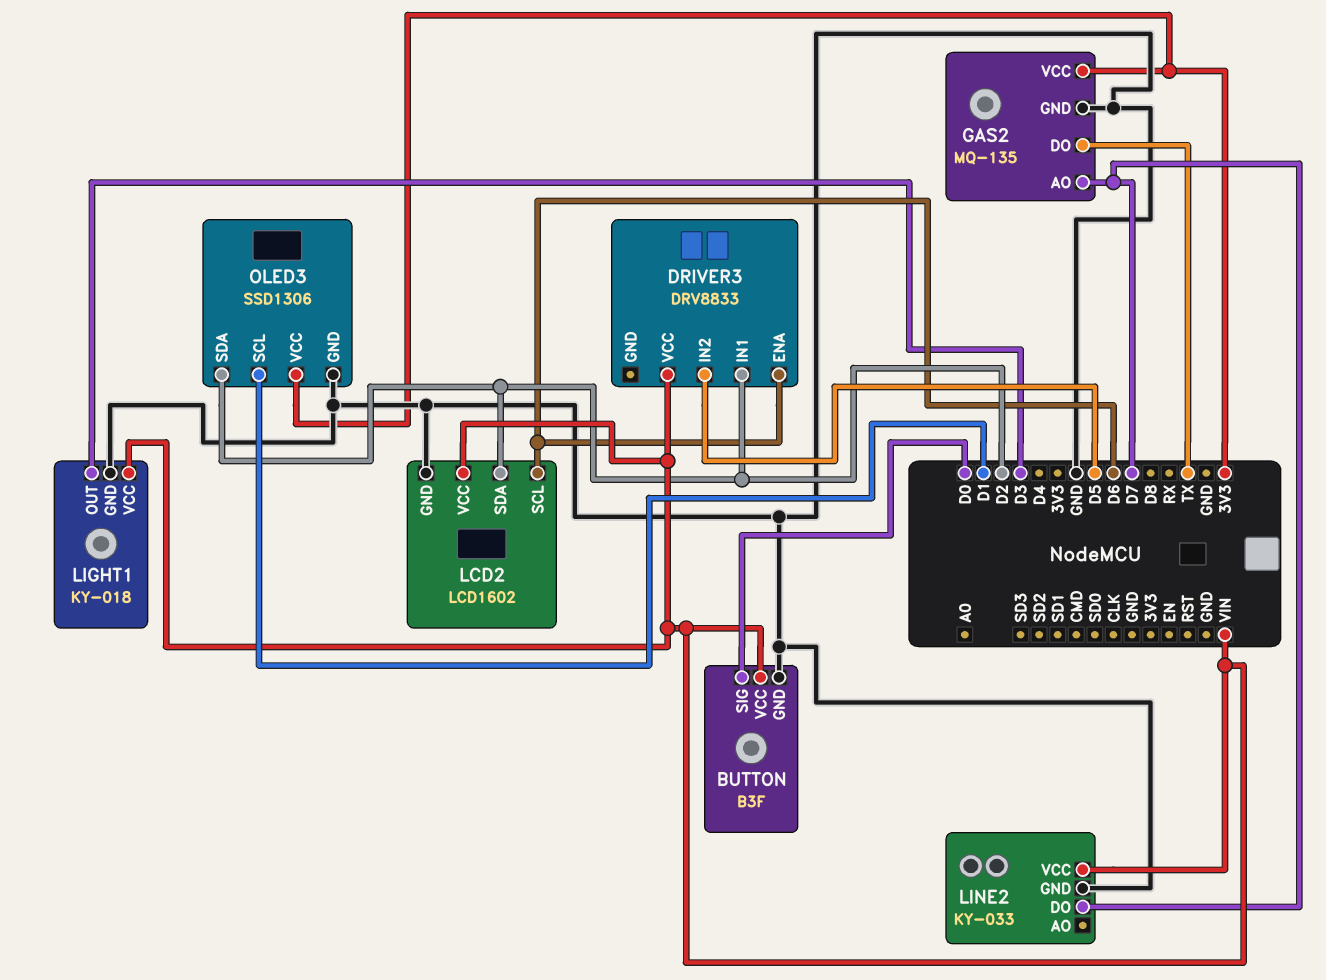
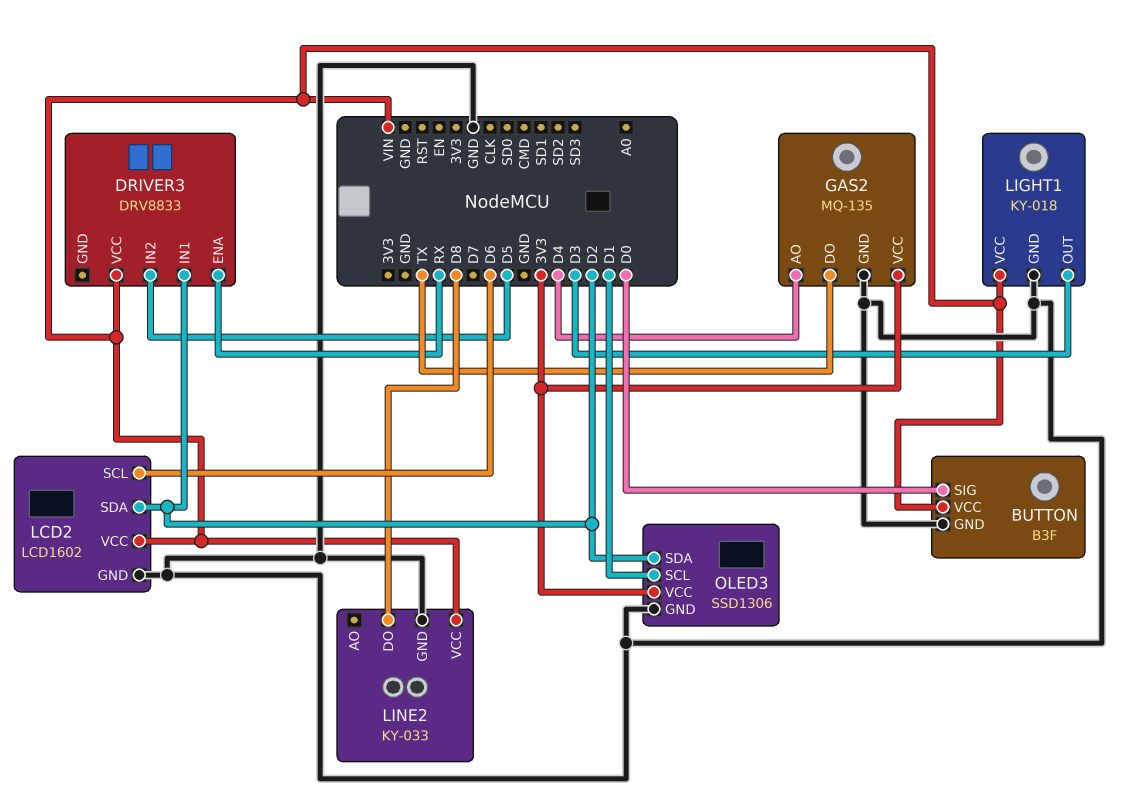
DRIVER3 pin ENA: D6 -> RX
GAS2 pin AO: D7 -> D4
LINE2 pin DO: D7 -> D8

